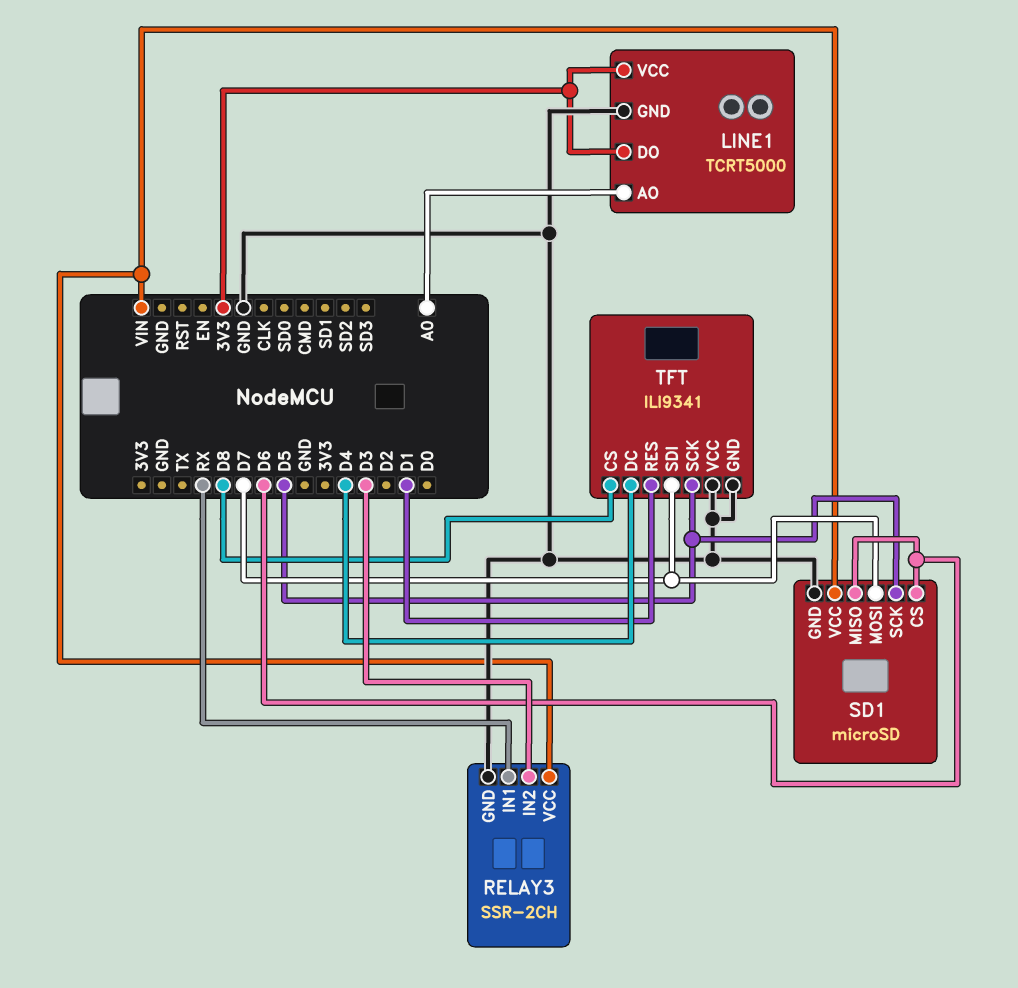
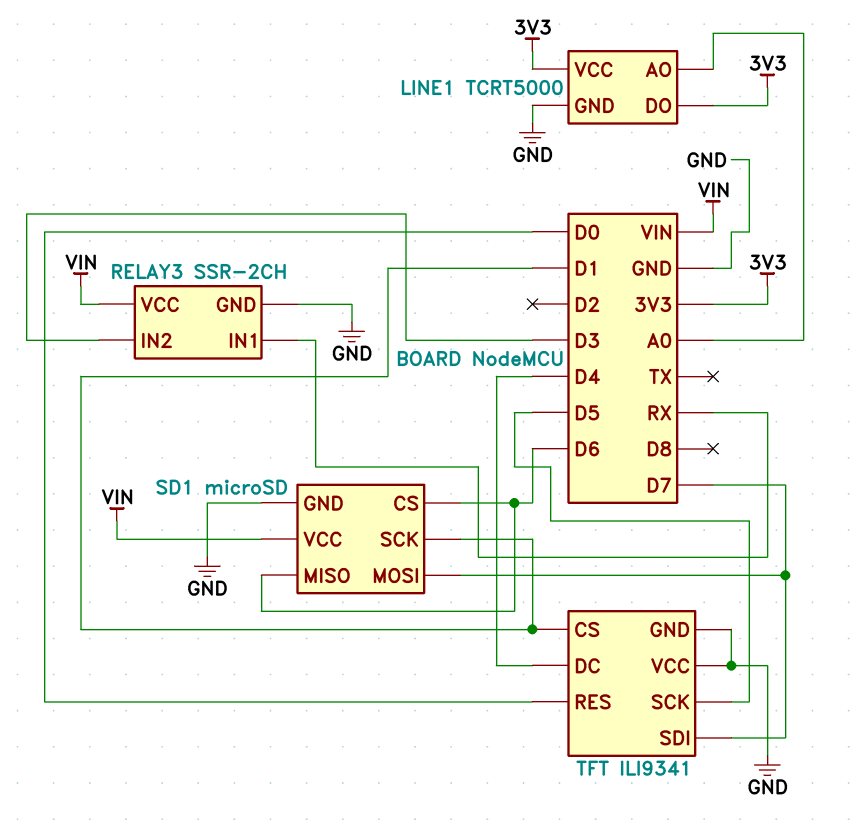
SD1 pin SCK: D5 -> D1
TFT pin CS: D8 -> D1
TFT pin RES: D1 -> D0

